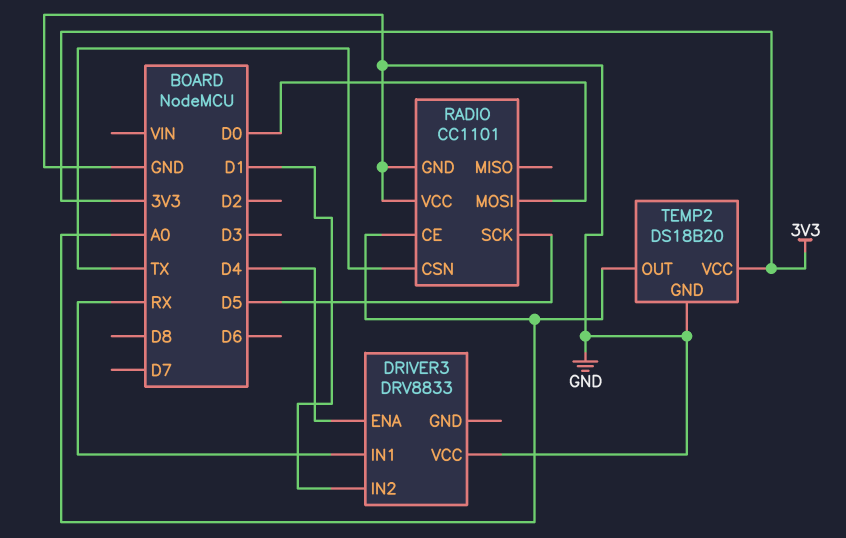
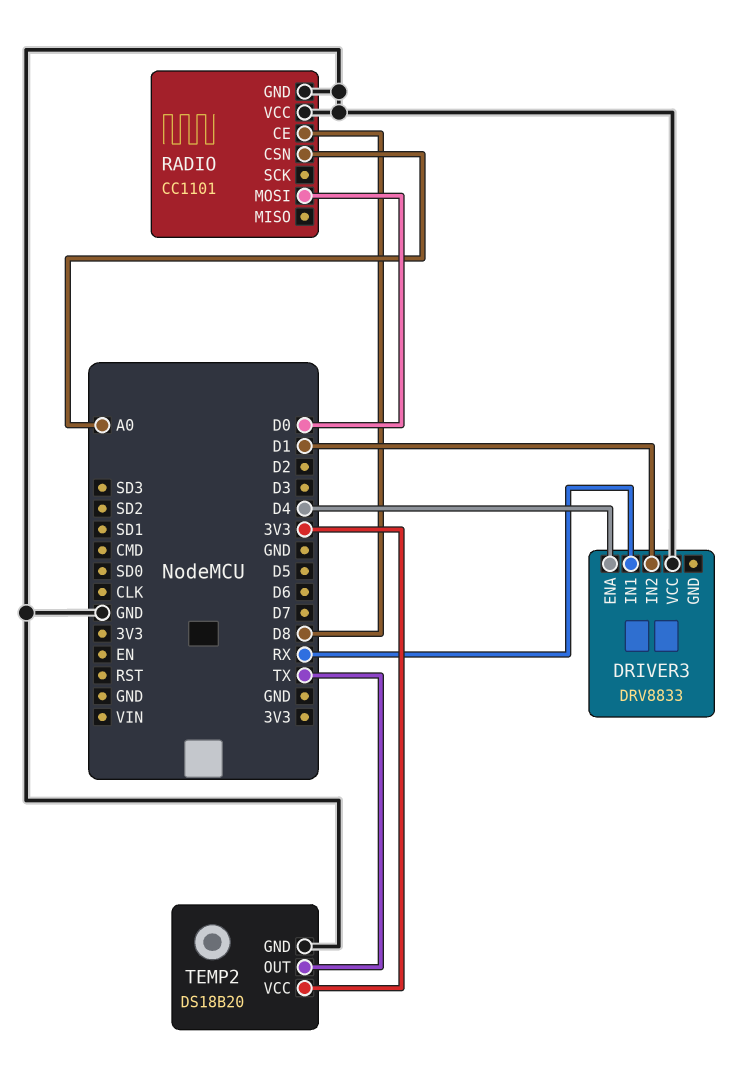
RADIO pin CE: A0 -> D8
RADIO pin CSN: TX -> A0
RADIO pin SCK: D5 -> none
TEMP2 pin OUT: A0 -> TX

